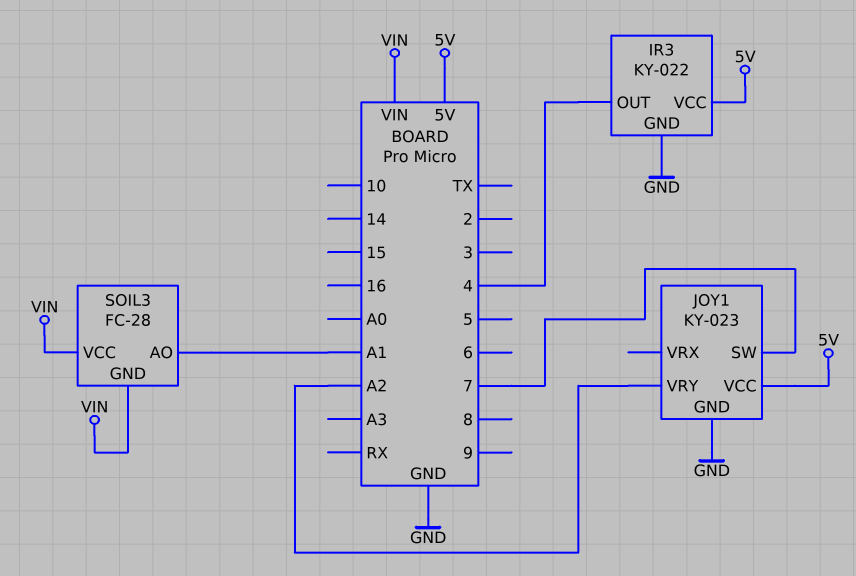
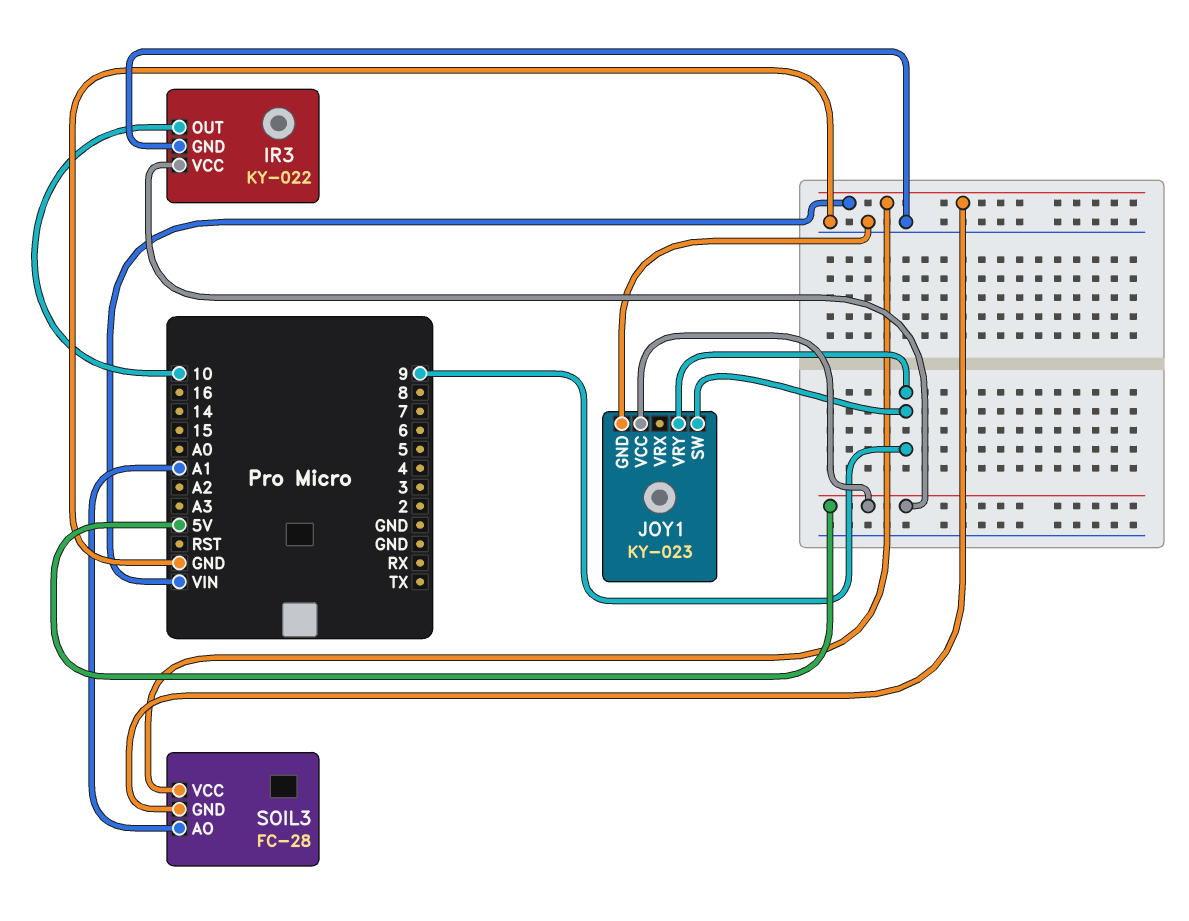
IR3 pin OUT: 4 -> 10
JOY1 pin SW: 7 -> 9
JOY1 pin VRY: A2 -> 9

